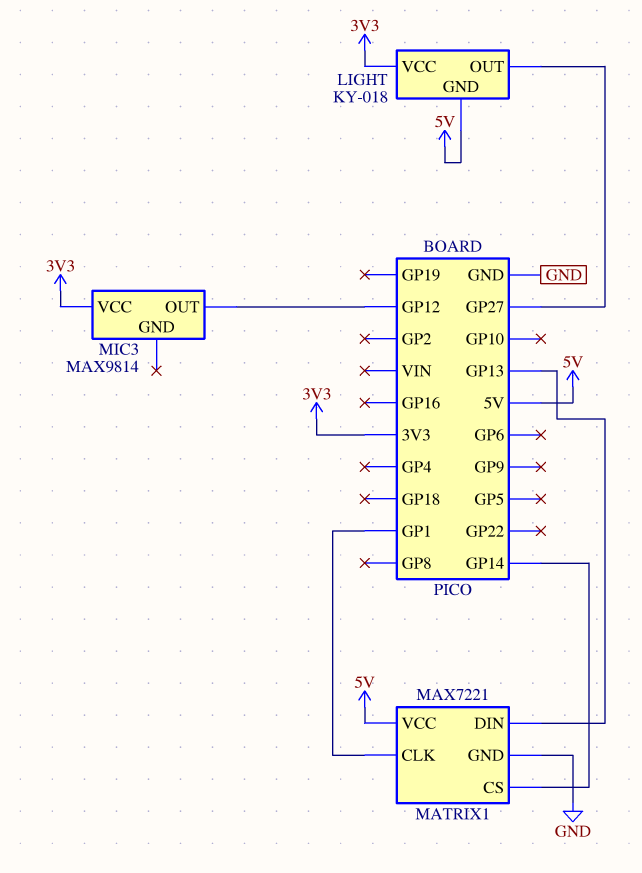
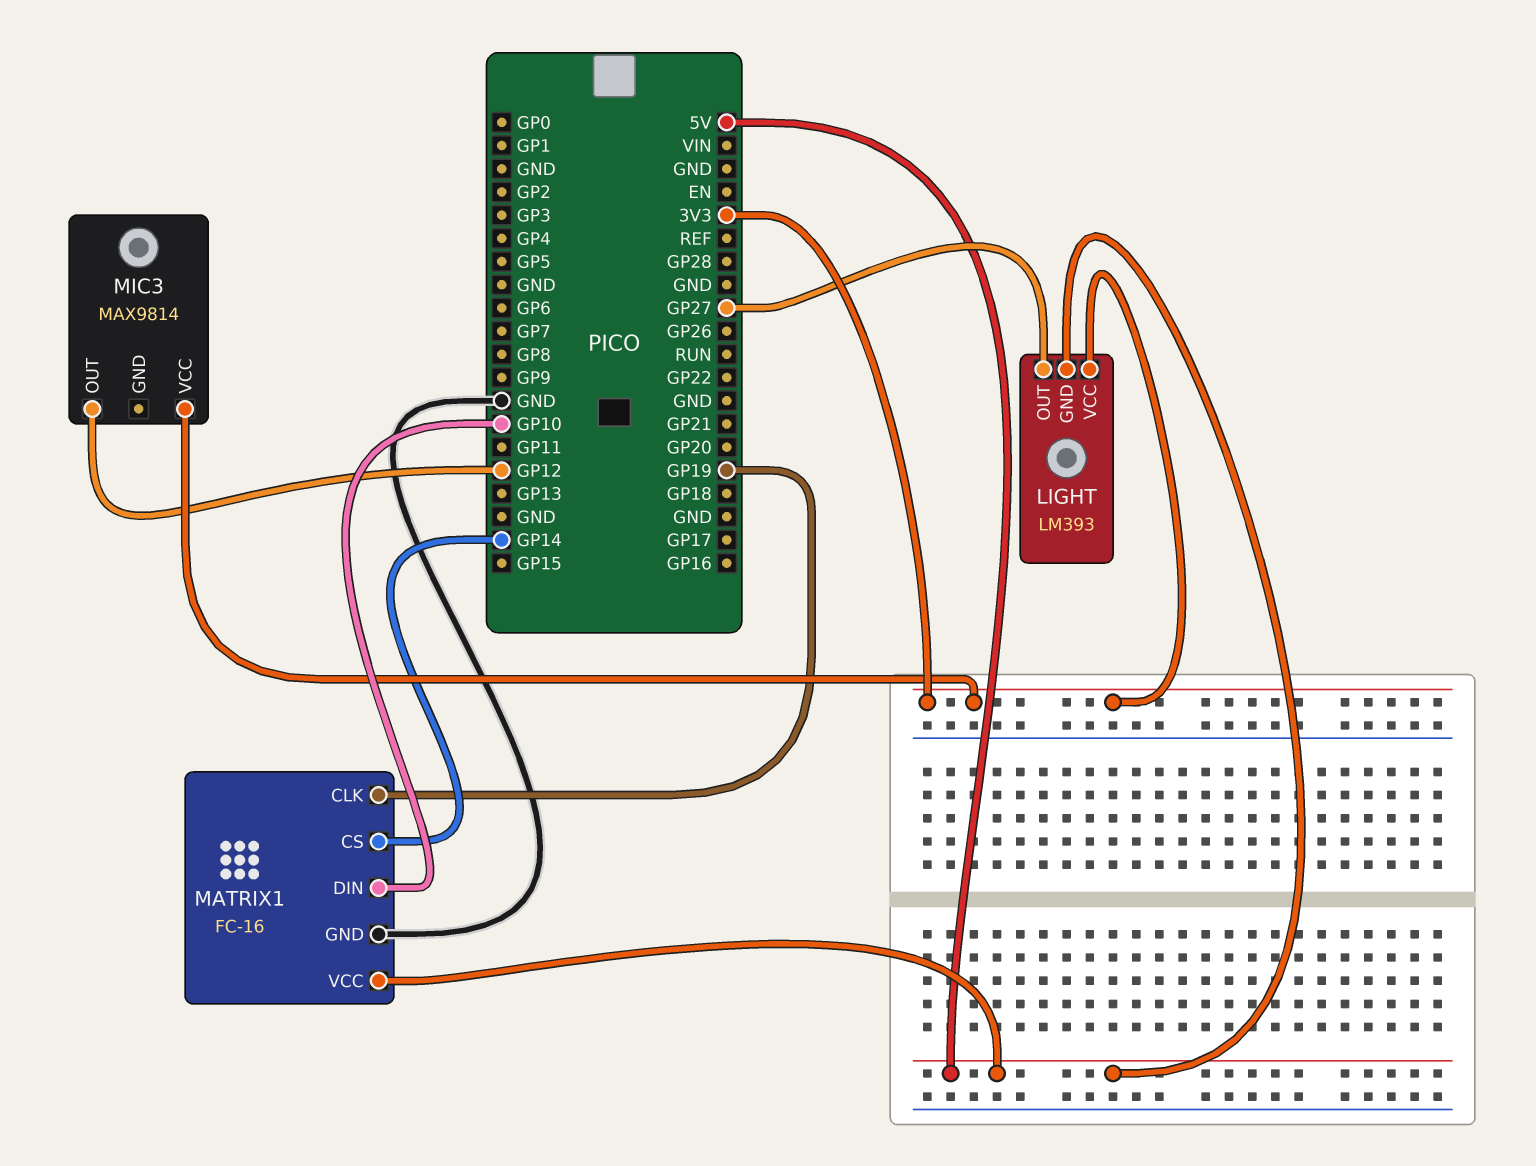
LIGHT: KY-018 -> LM393
MATRIX1: MAX7221 -> FC-16
MATRIX1 pin CLK: GP1 -> GP19
MATRIX1 pin DIN: GP13 -> GP10

